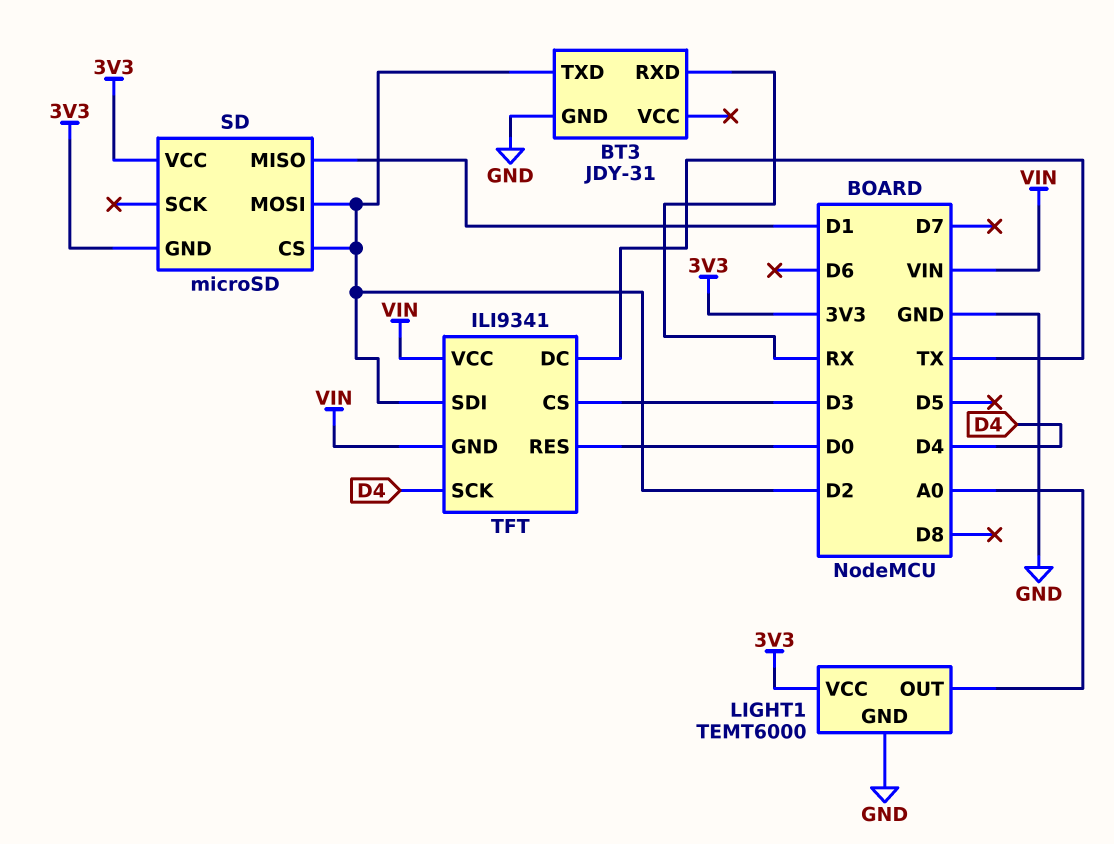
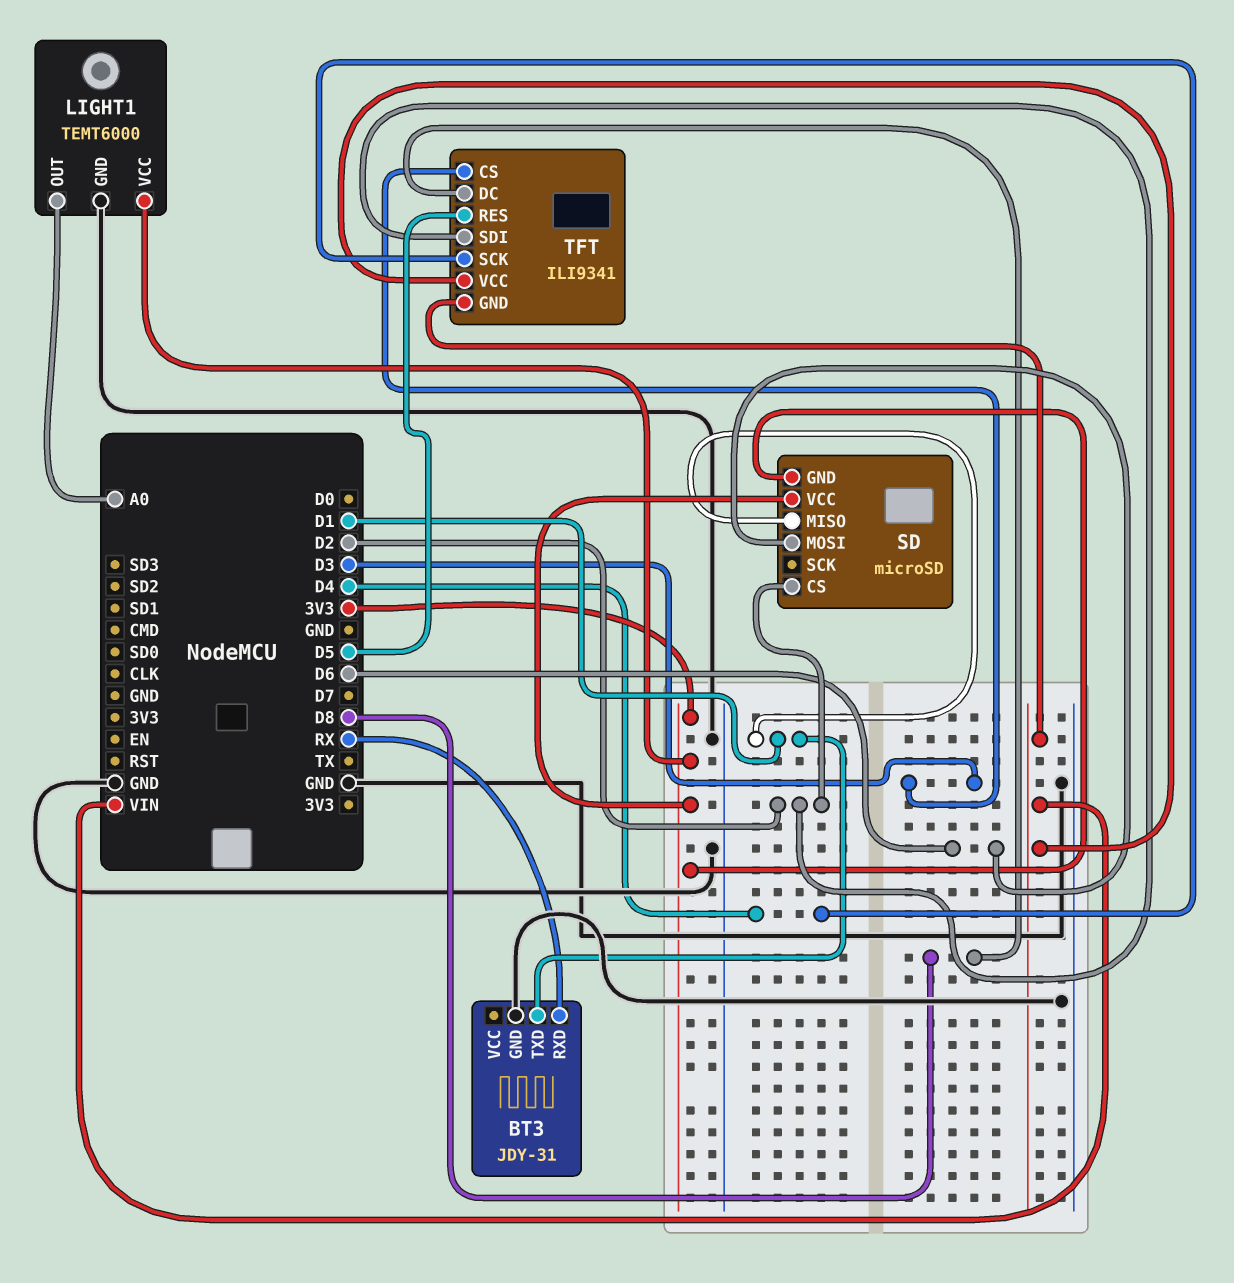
BT3 pin TXD: D2 -> D1
SD pin MOSI: D2 -> D6
TFT pin DC: TX -> D8
TFT pin RES: D0 -> D5

